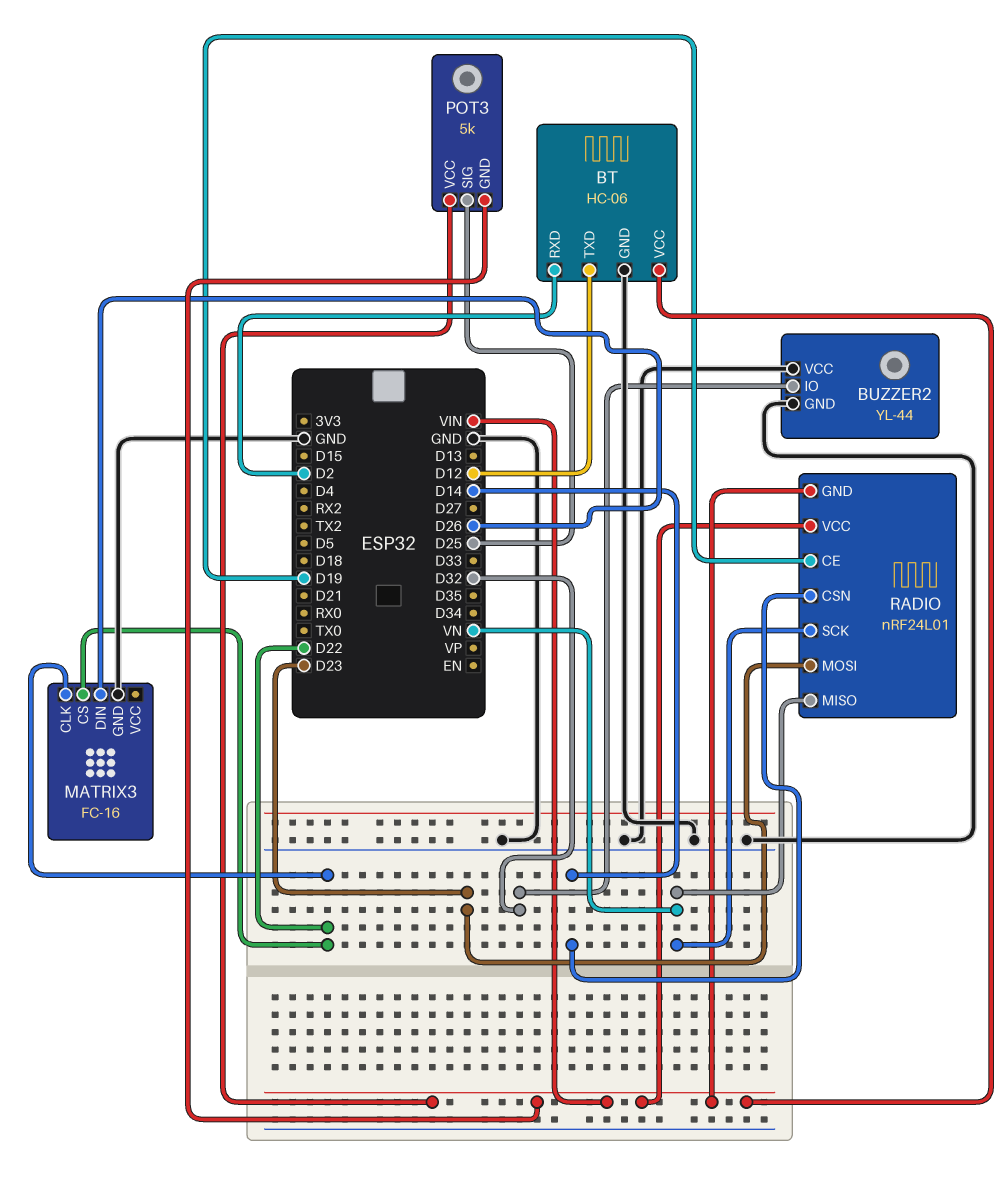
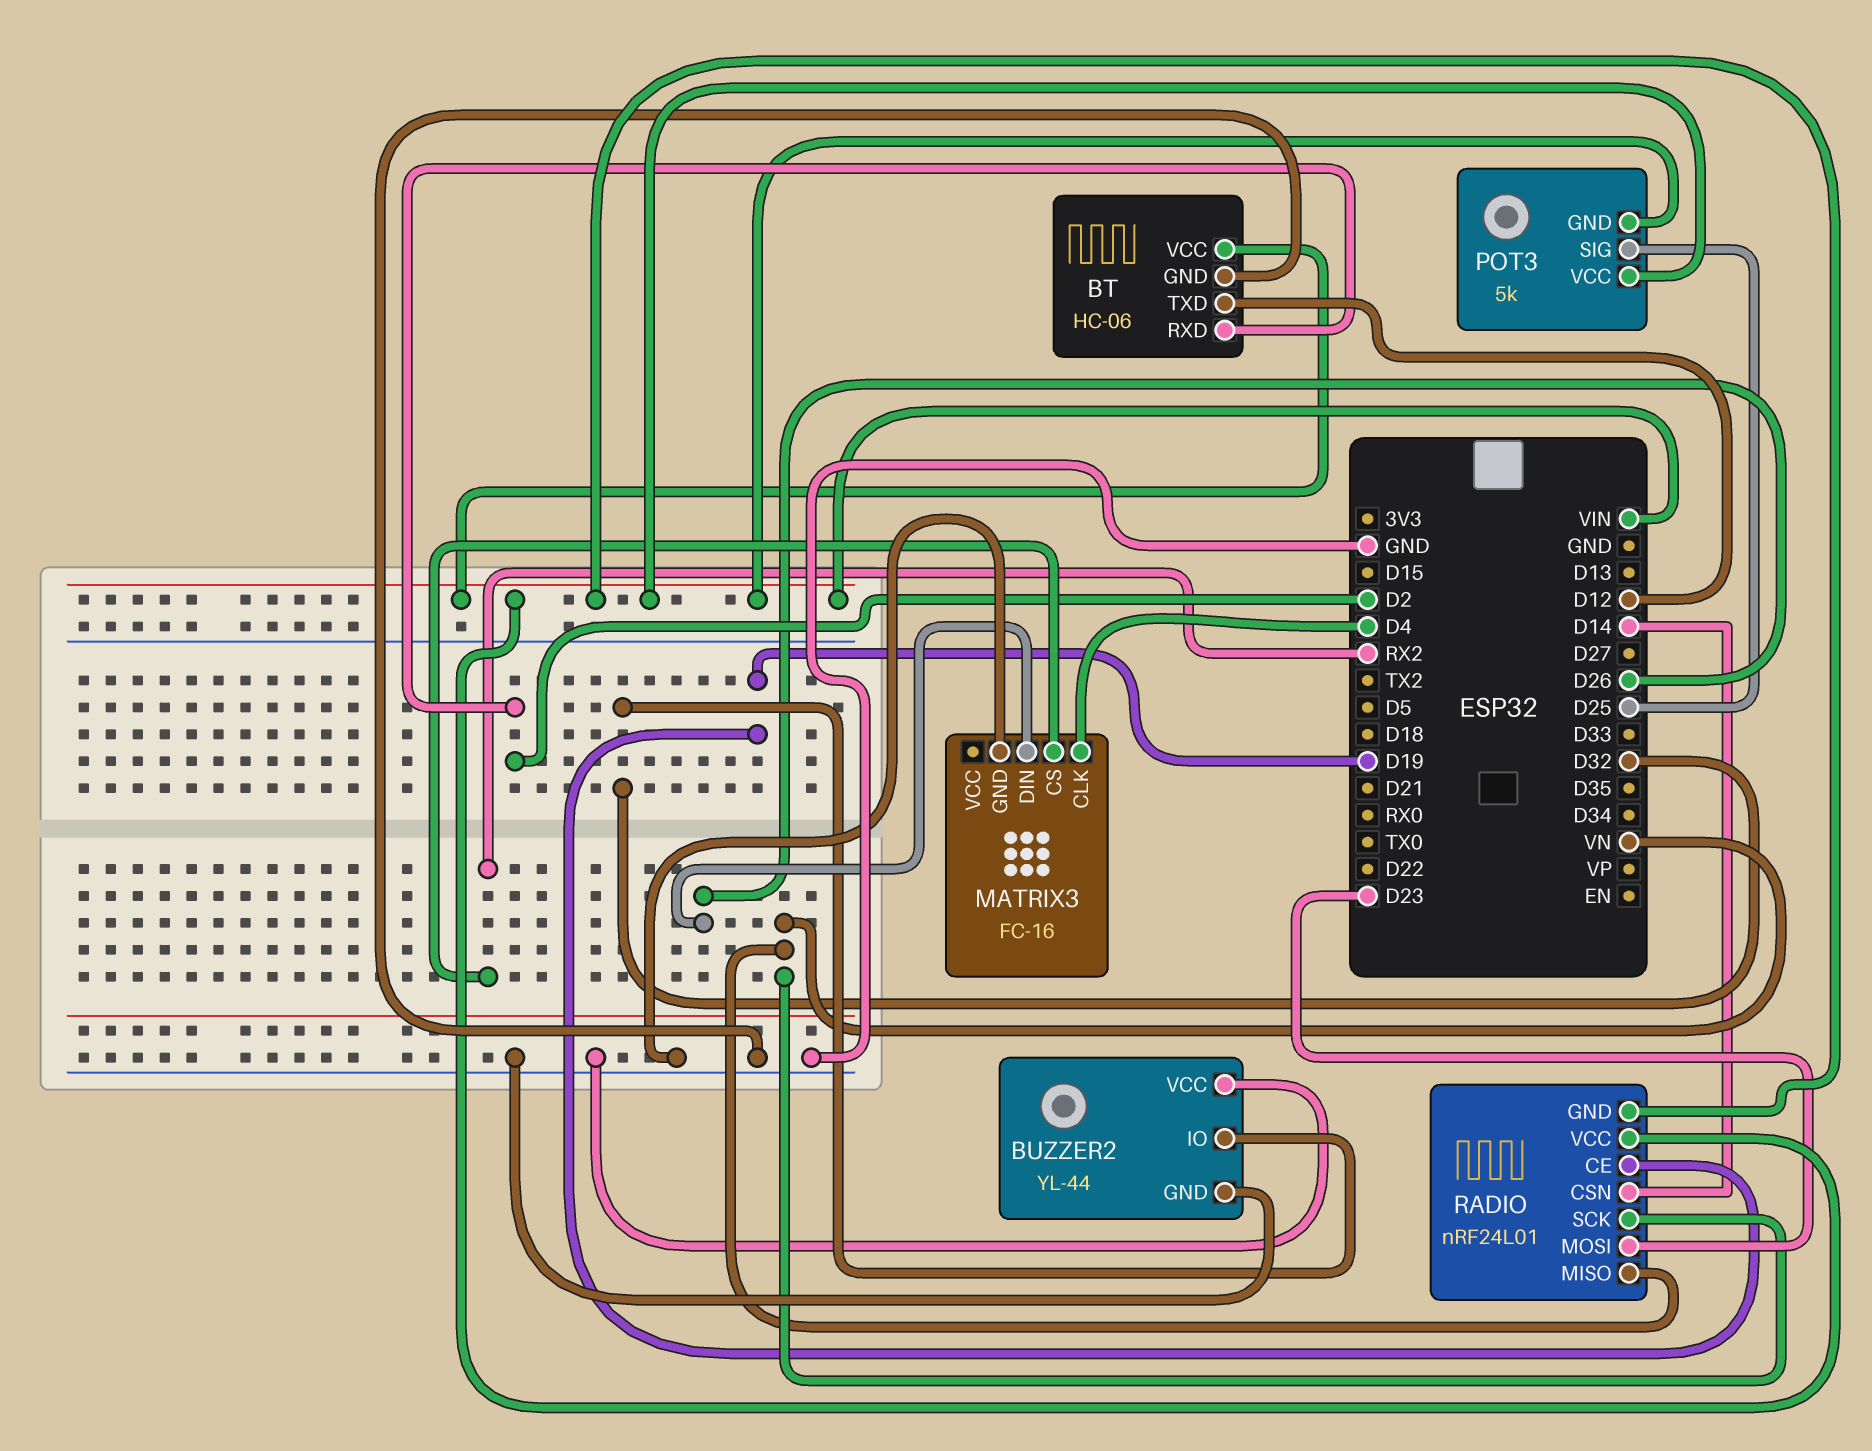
MATRIX3 pin CLK: D22 -> D4
MATRIX3 pin CS: D22 -> RX2

